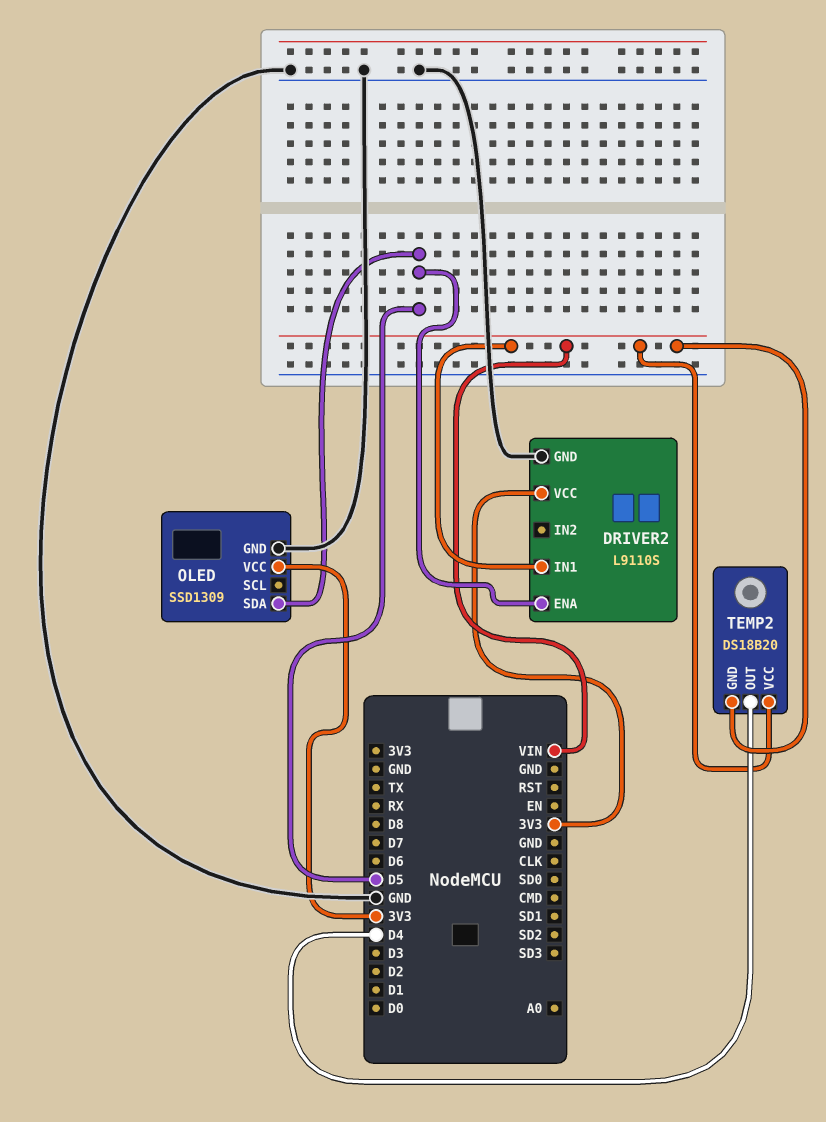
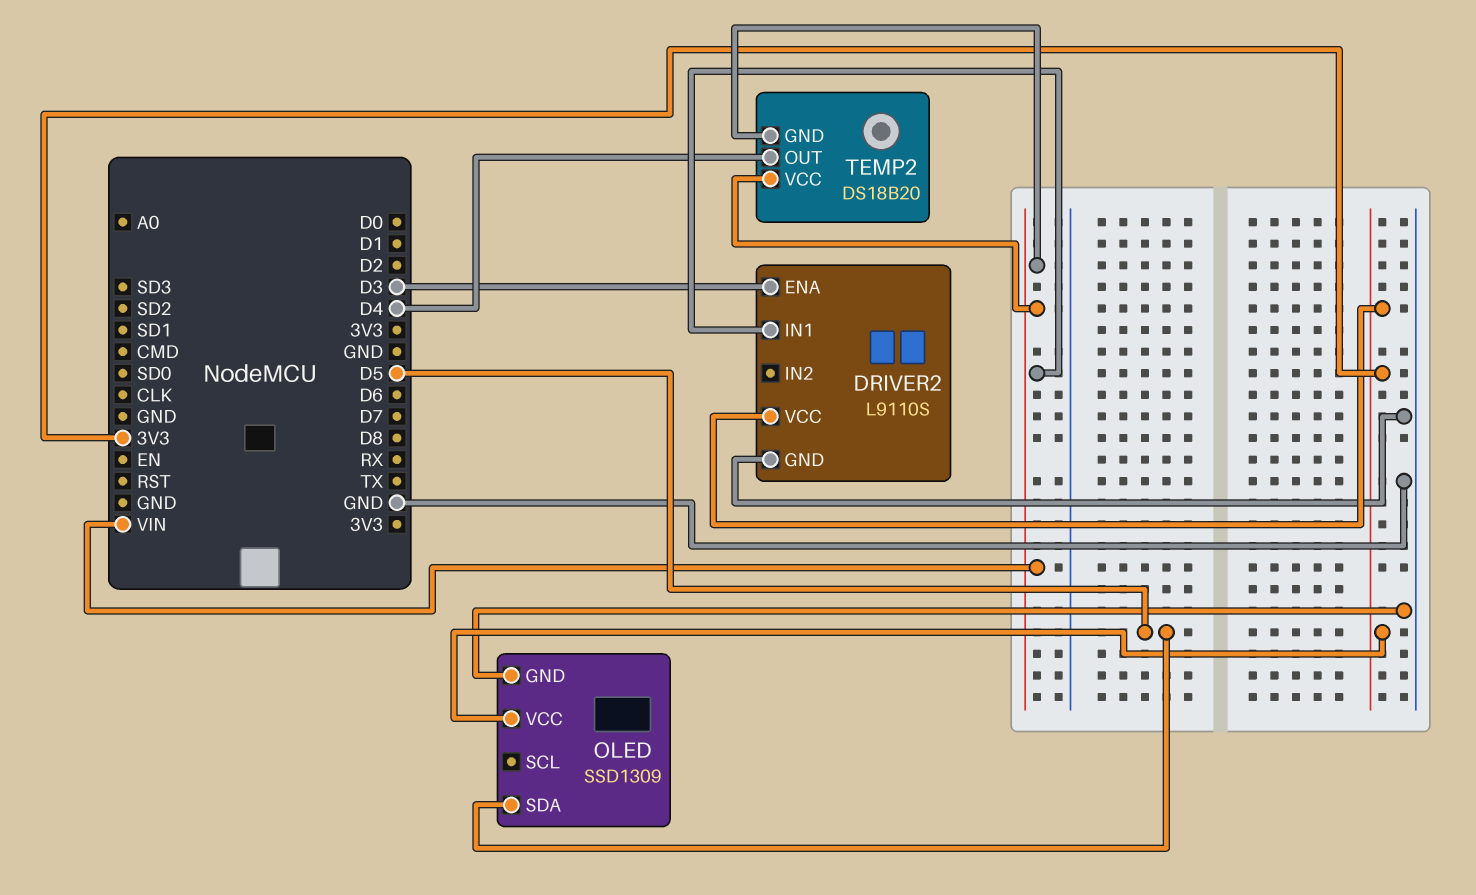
DRIVER2 pin ENA: D5 -> D3

